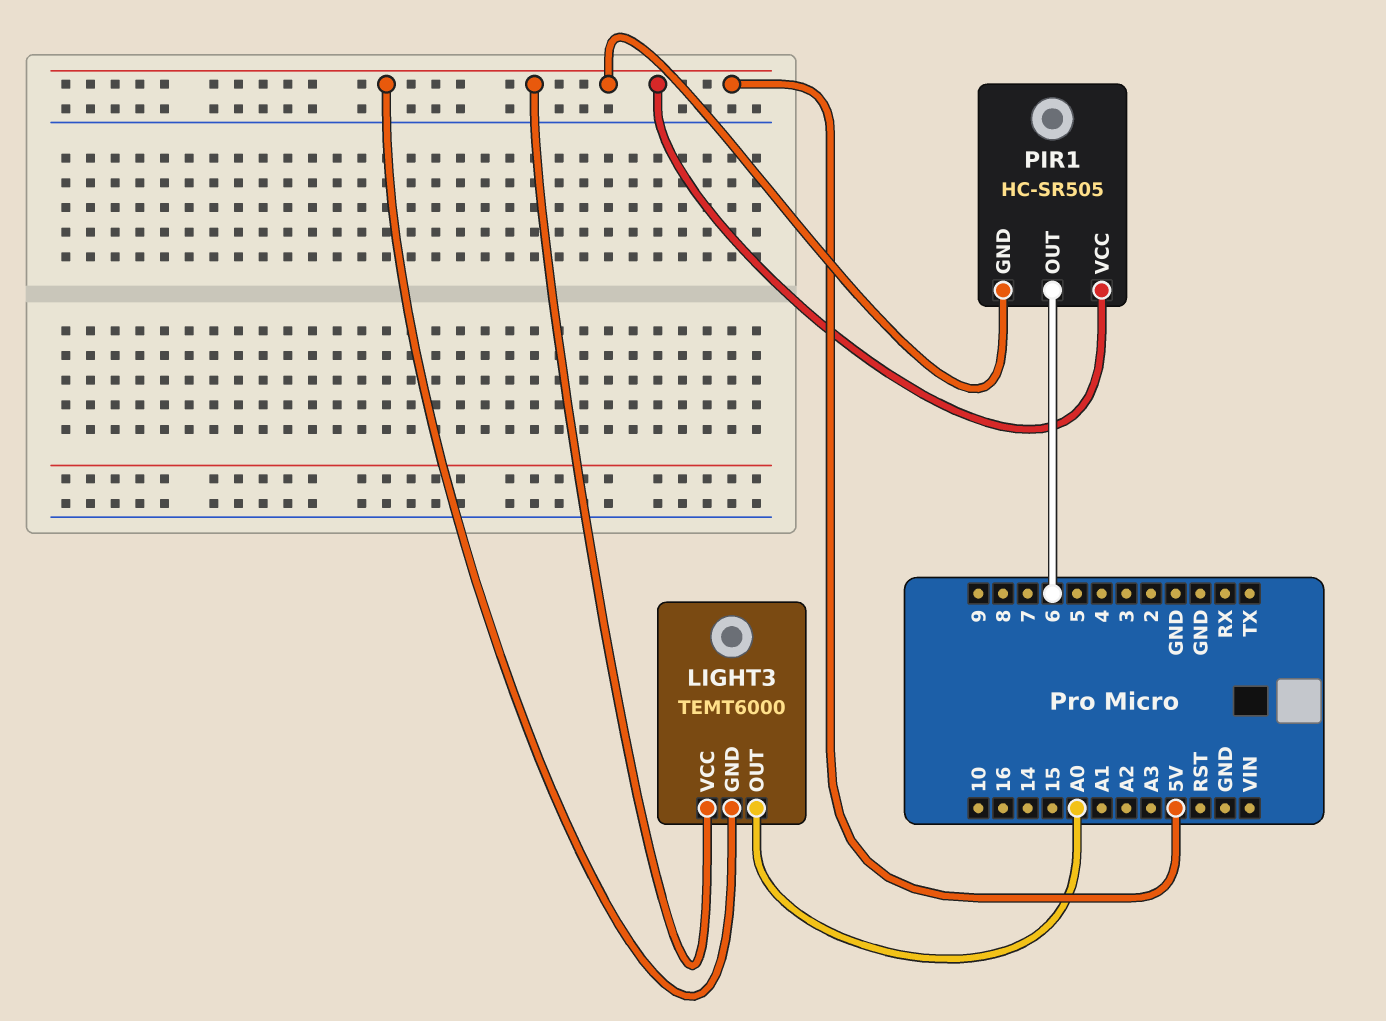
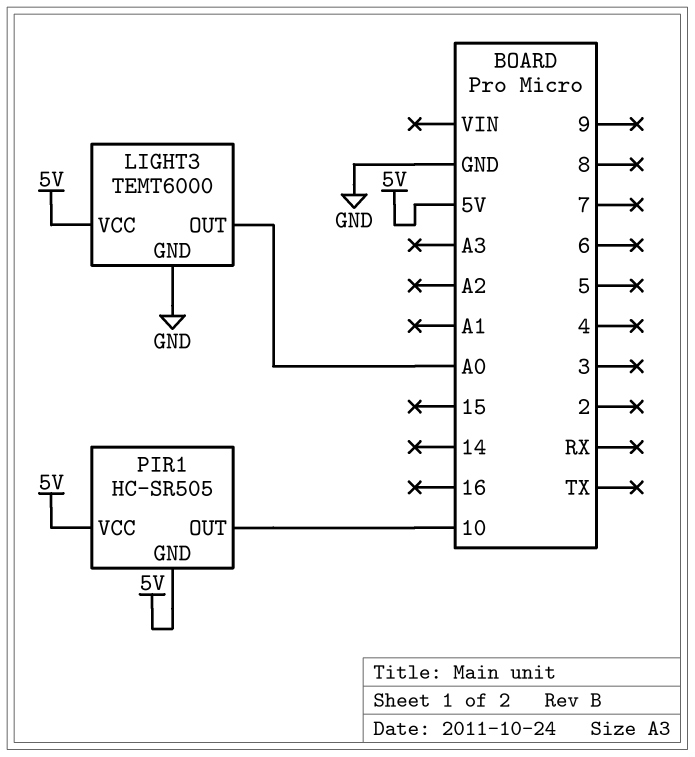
LIGHT3 pin GND: 5V -> GND
PIR1 pin OUT: 6 -> 10

